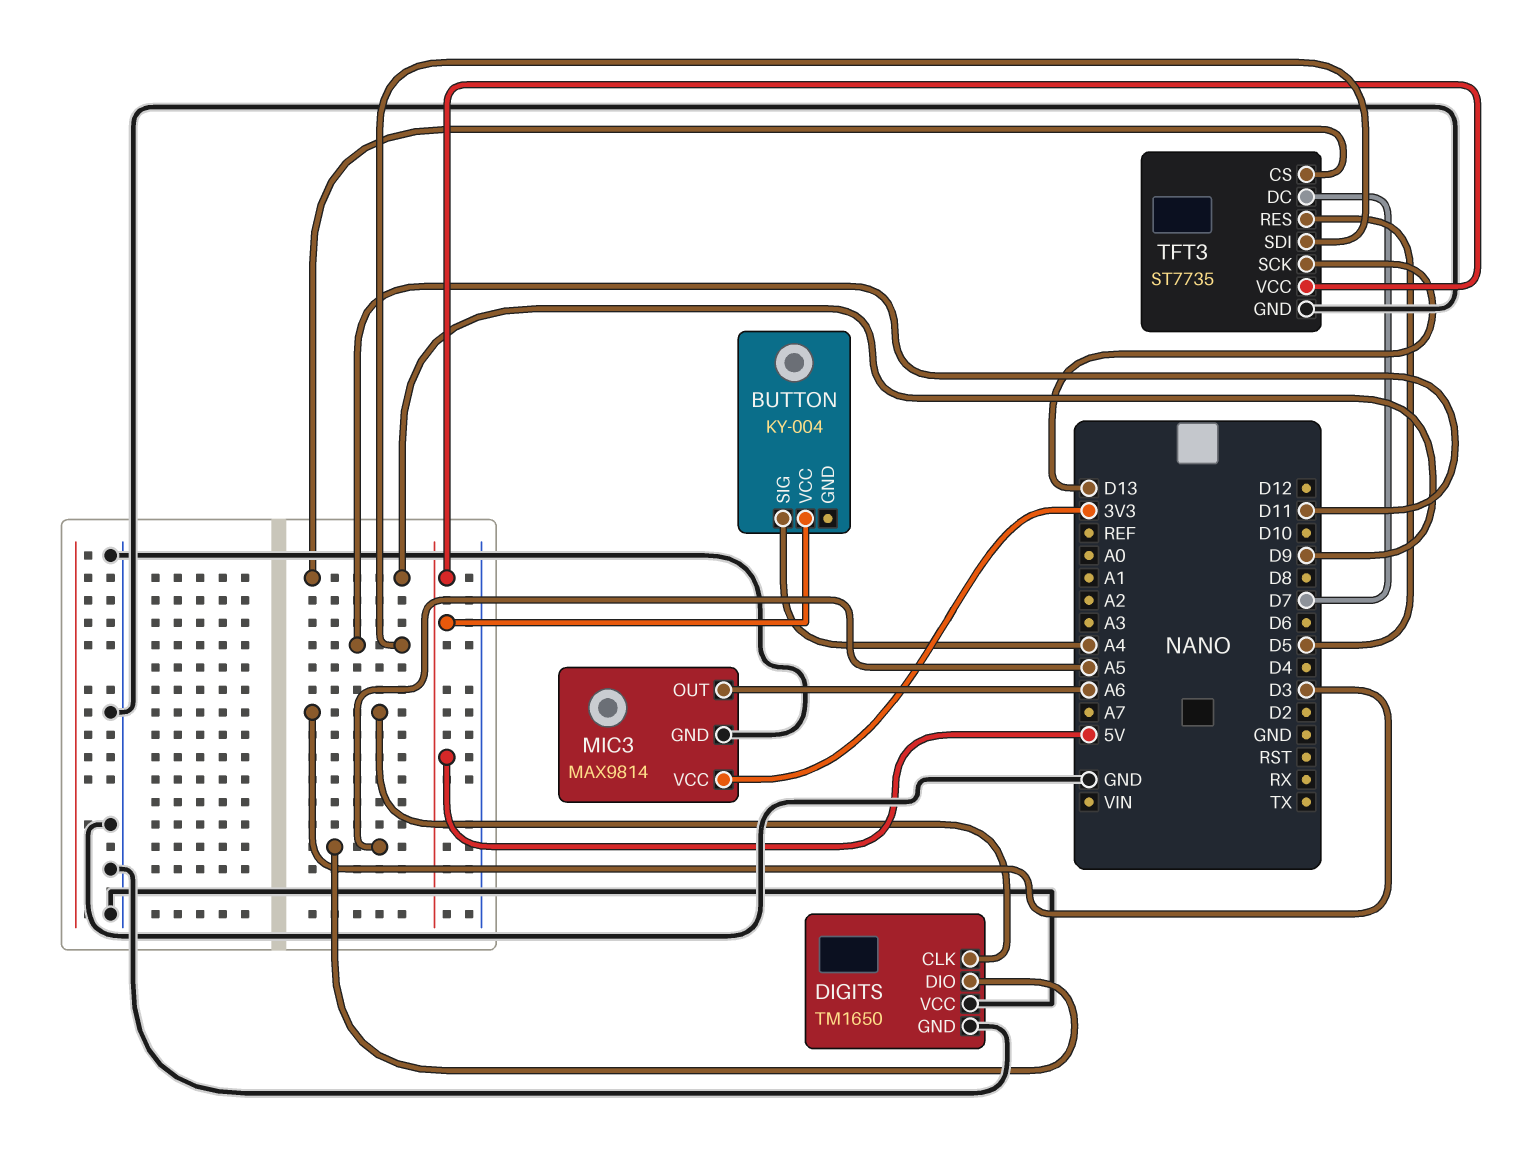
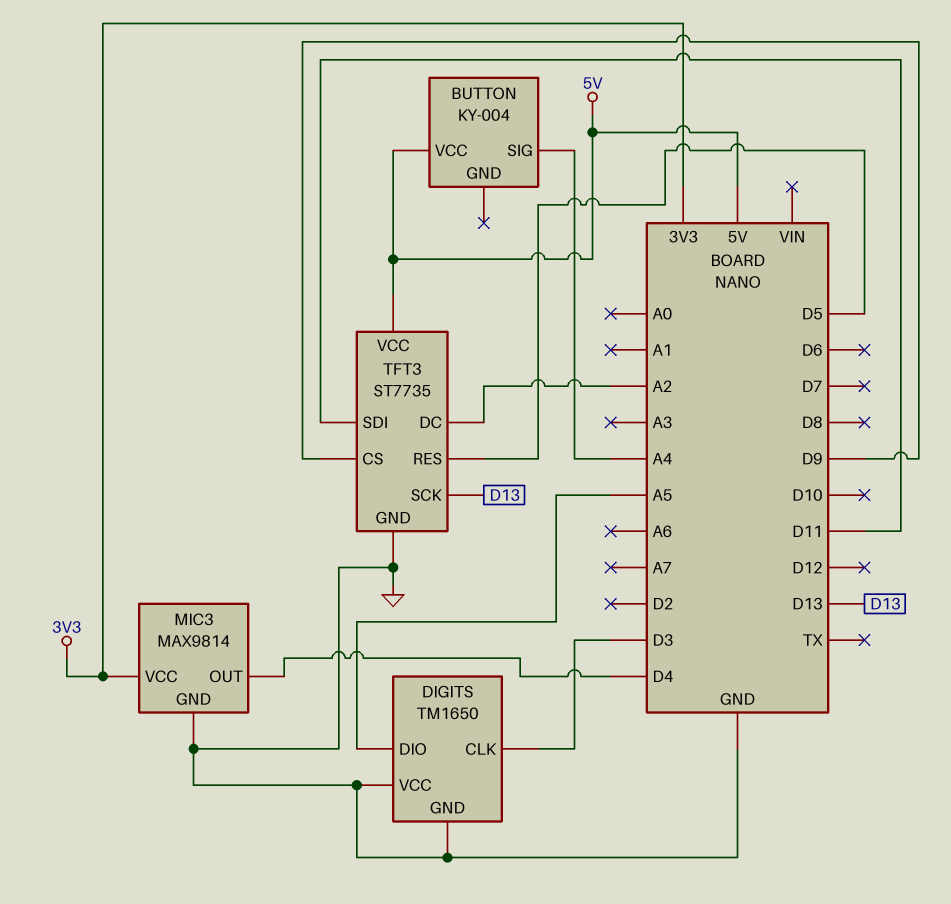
MIC3 pin OUT: A6 -> D4
TFT3 pin DC: D7 -> A2

